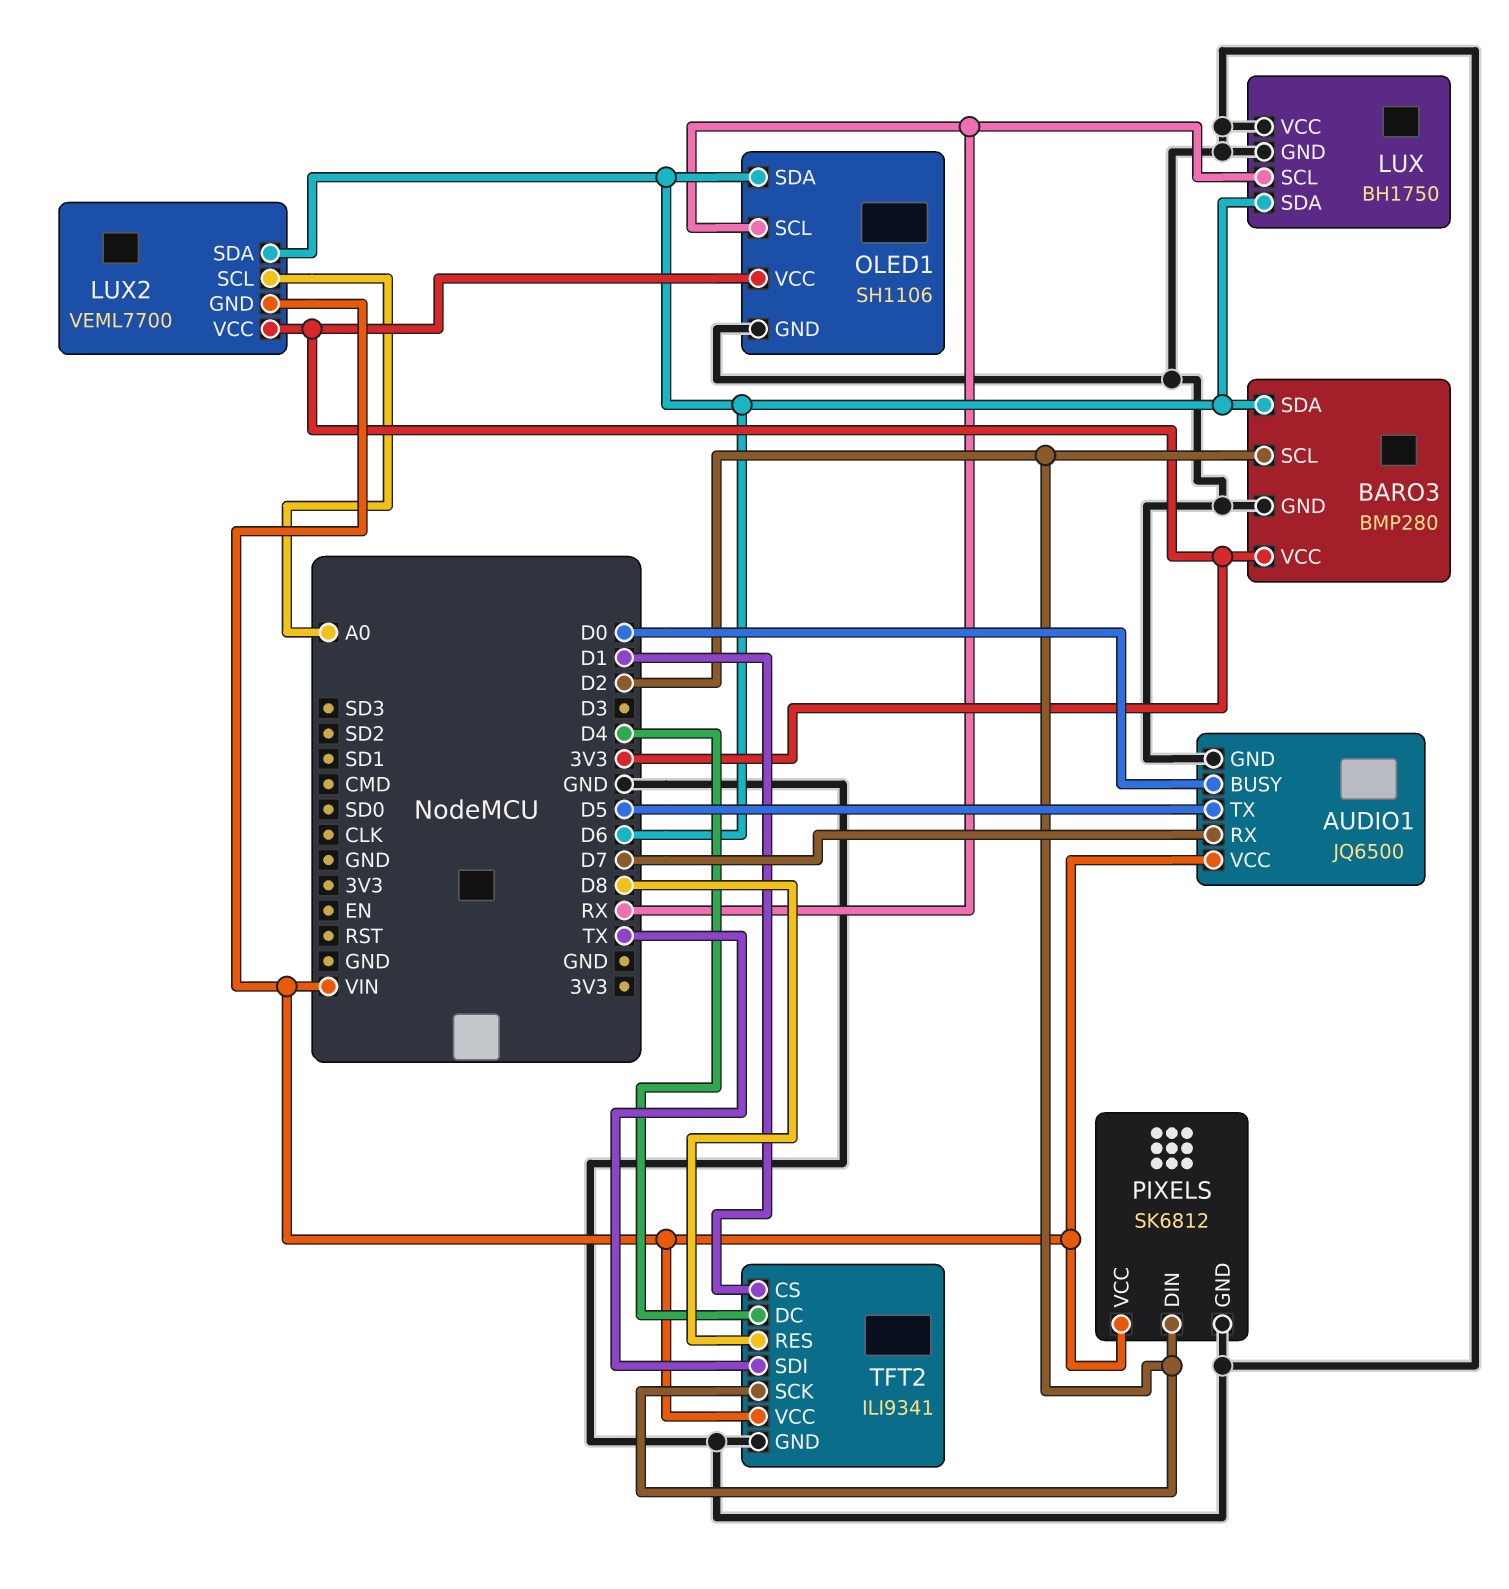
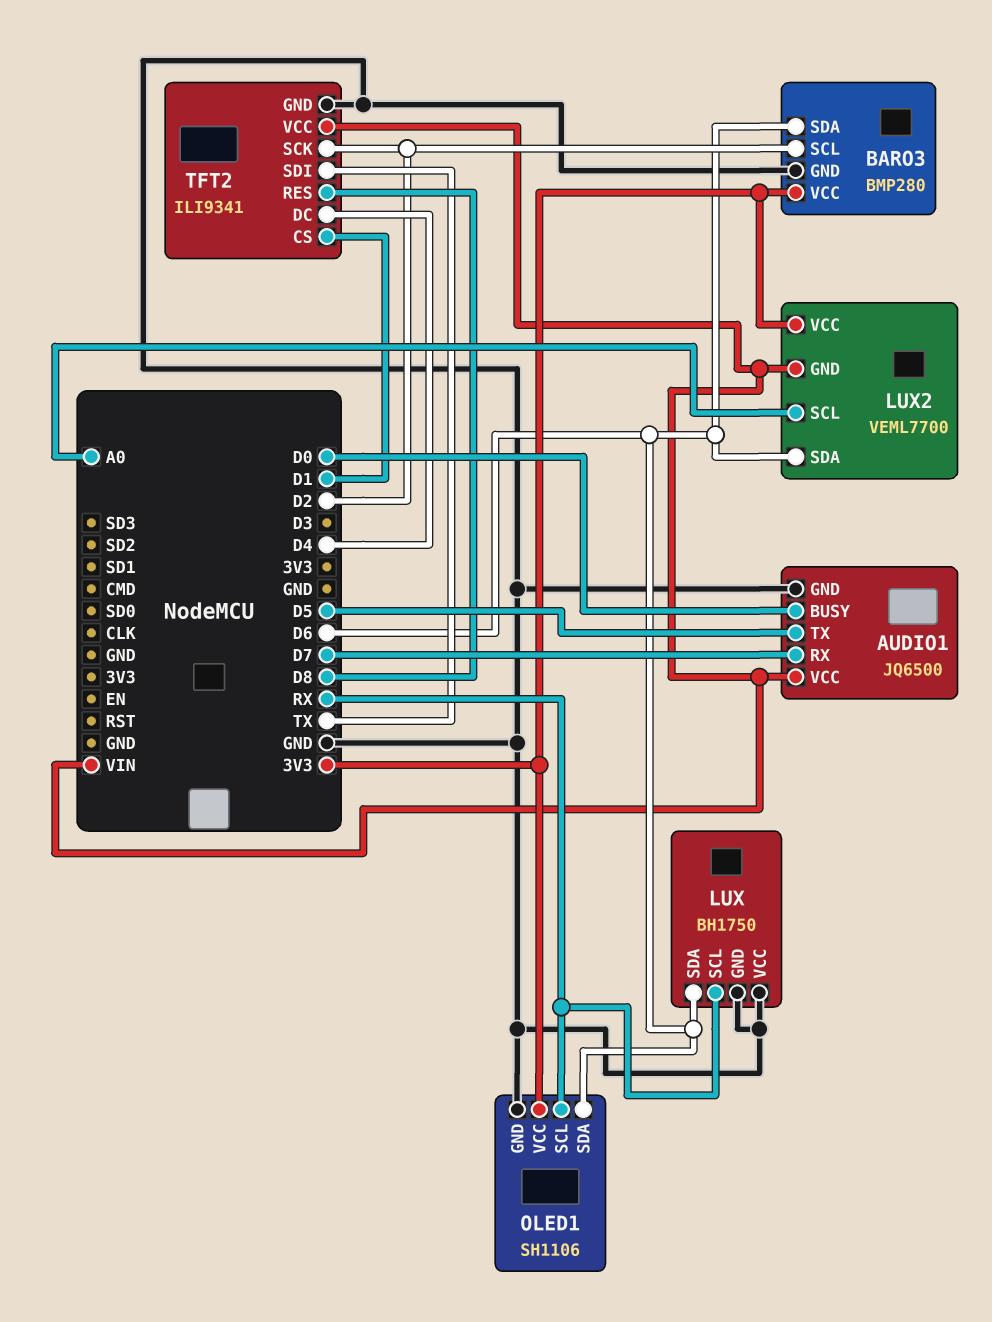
PIXELS: SK6812 -> none
PIXELS pin DIN: D2 -> none
PIXELS pin GND: GND -> none
PIXELS pin VCC: VIN -> none

